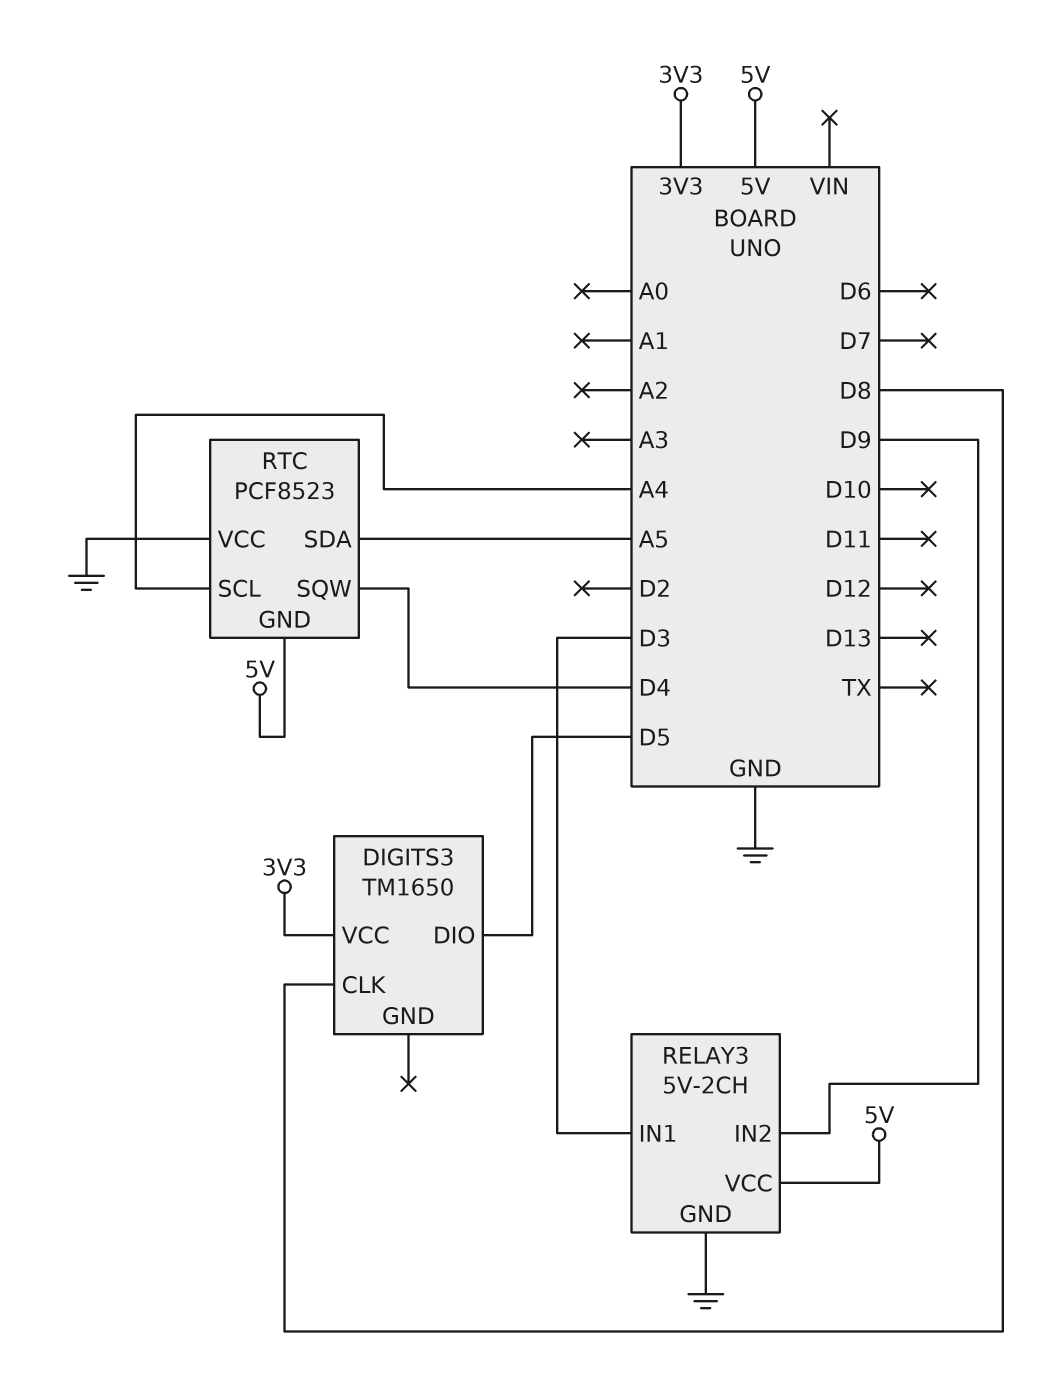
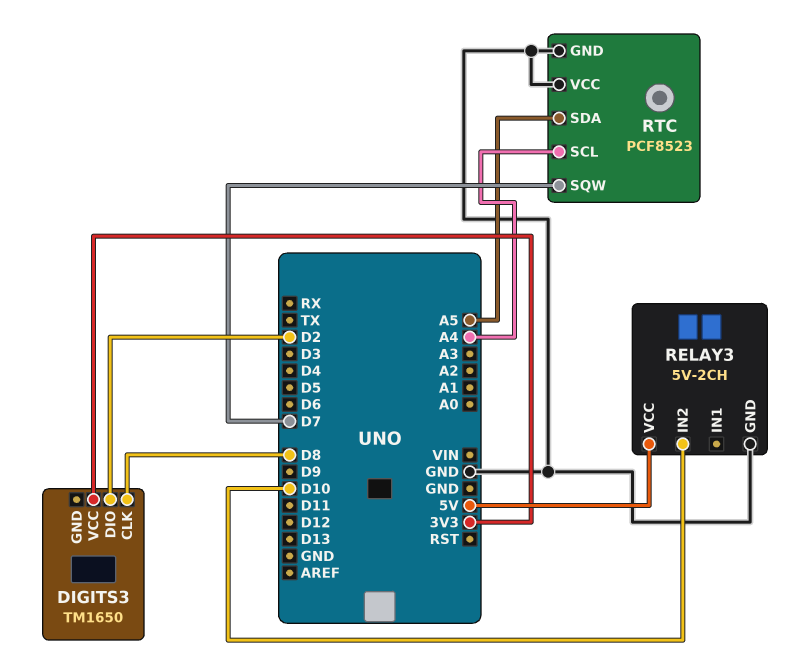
DIGITS3 pin DIO: D5 -> D2
RELAY3 pin IN1: D3 -> none
RELAY3 pin IN2: D9 -> D10
RTC pin GND: 5V -> GND
RTC pin SQW: D4 -> D7

